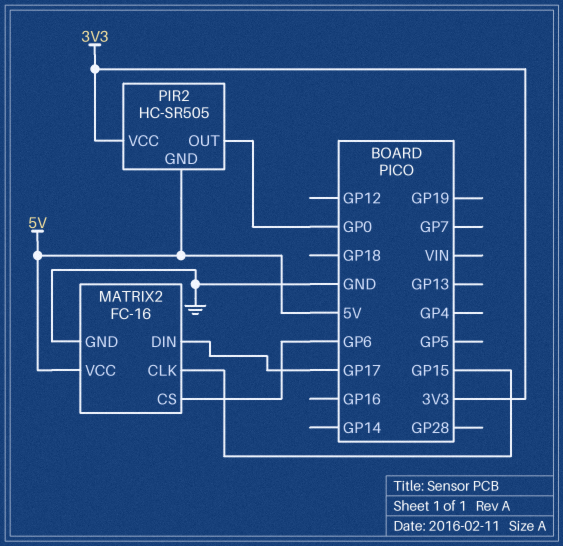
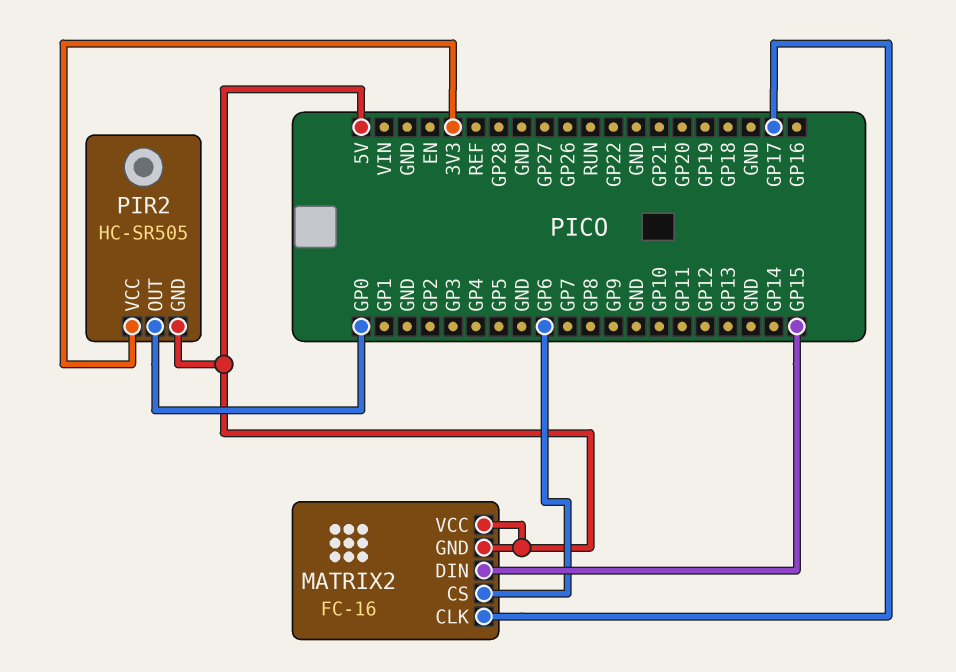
MATRIX2 pin CLK: GP15 -> GP17
MATRIX2 pin DIN: GP17 -> GP15
MATRIX2 pin GND: GND -> 5V

